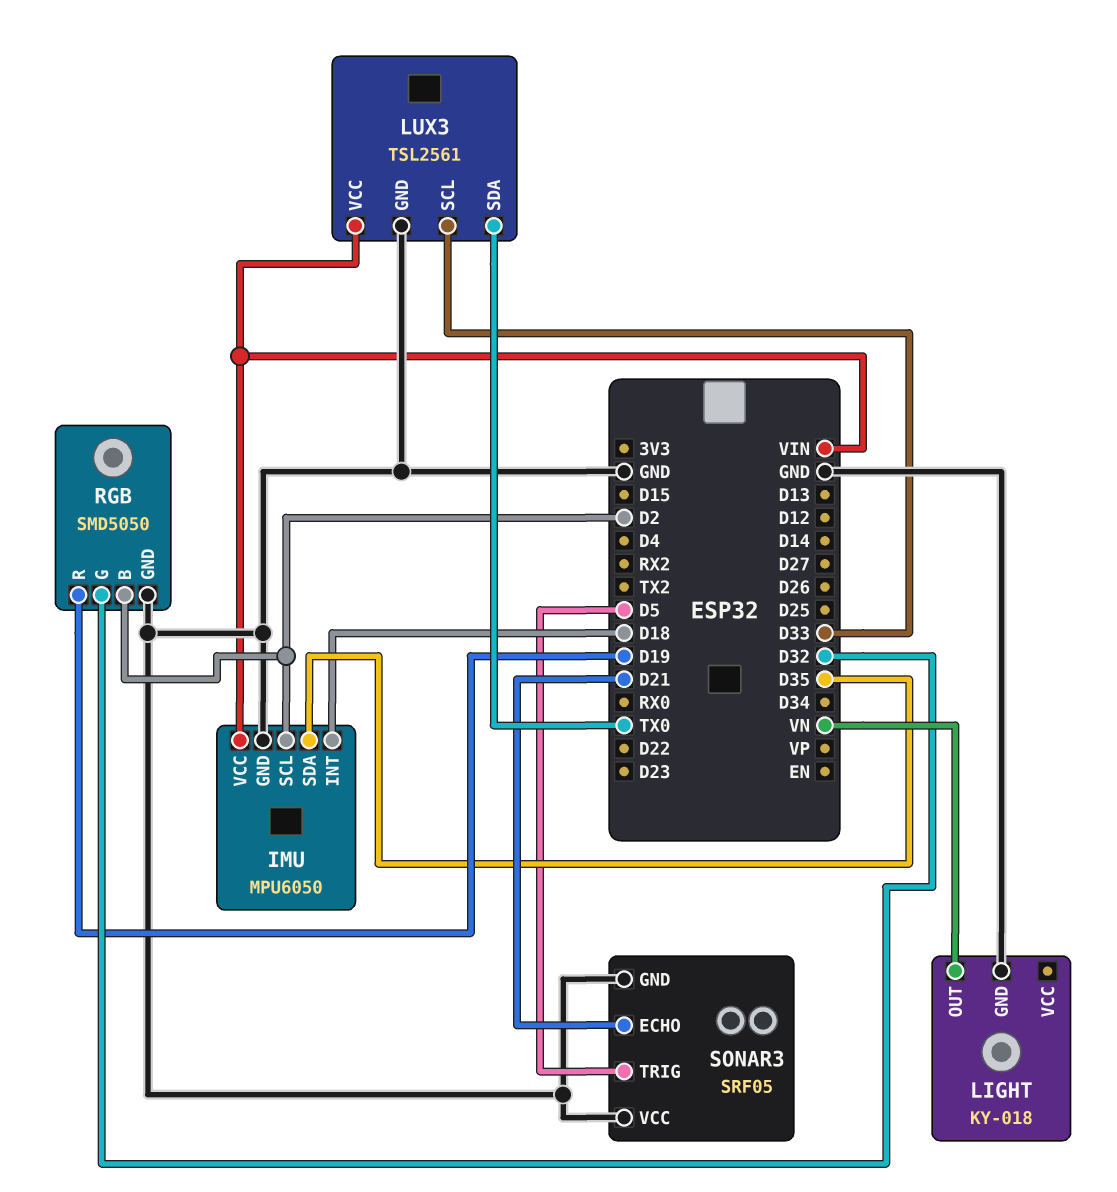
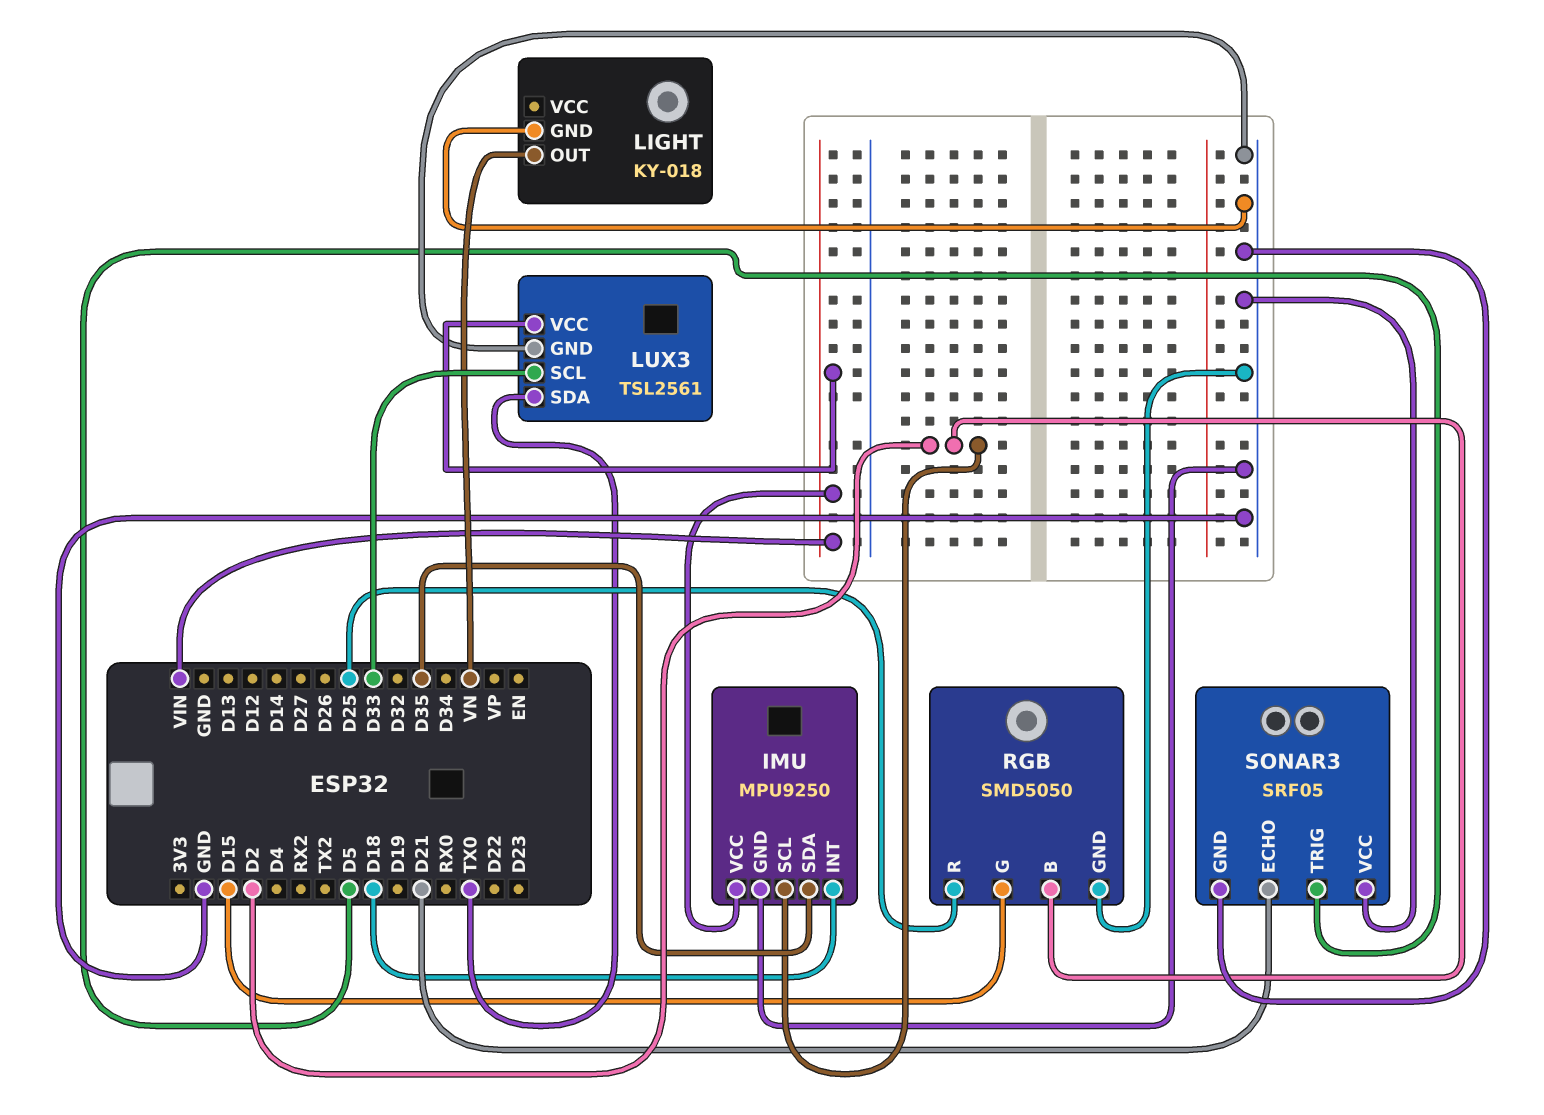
IMU: MPU6050 -> MPU9250
RGB pin G: D32 -> D15
RGB pin R: D19 -> D25

